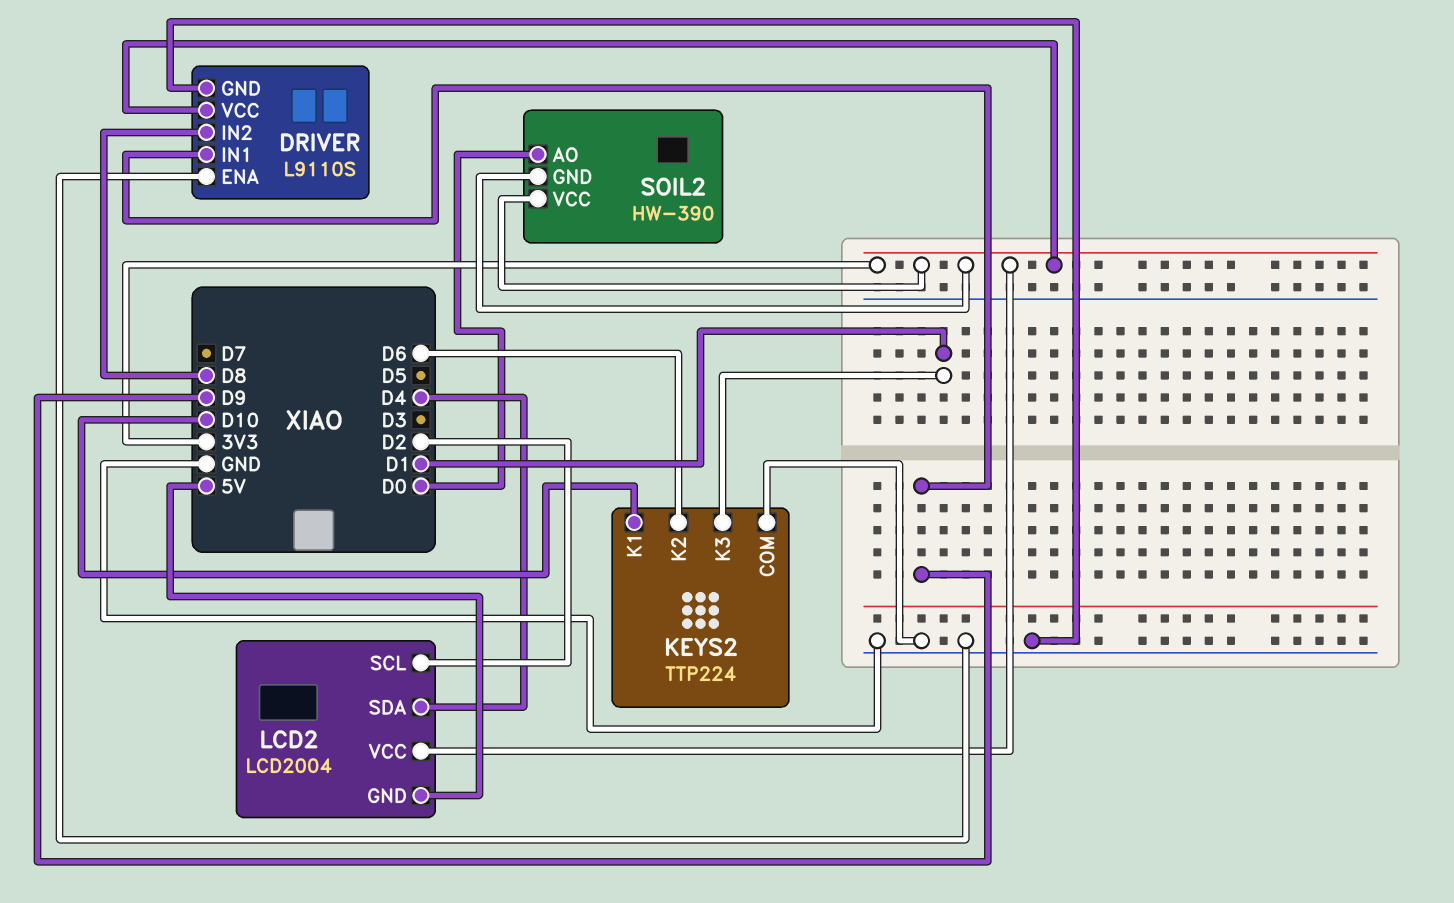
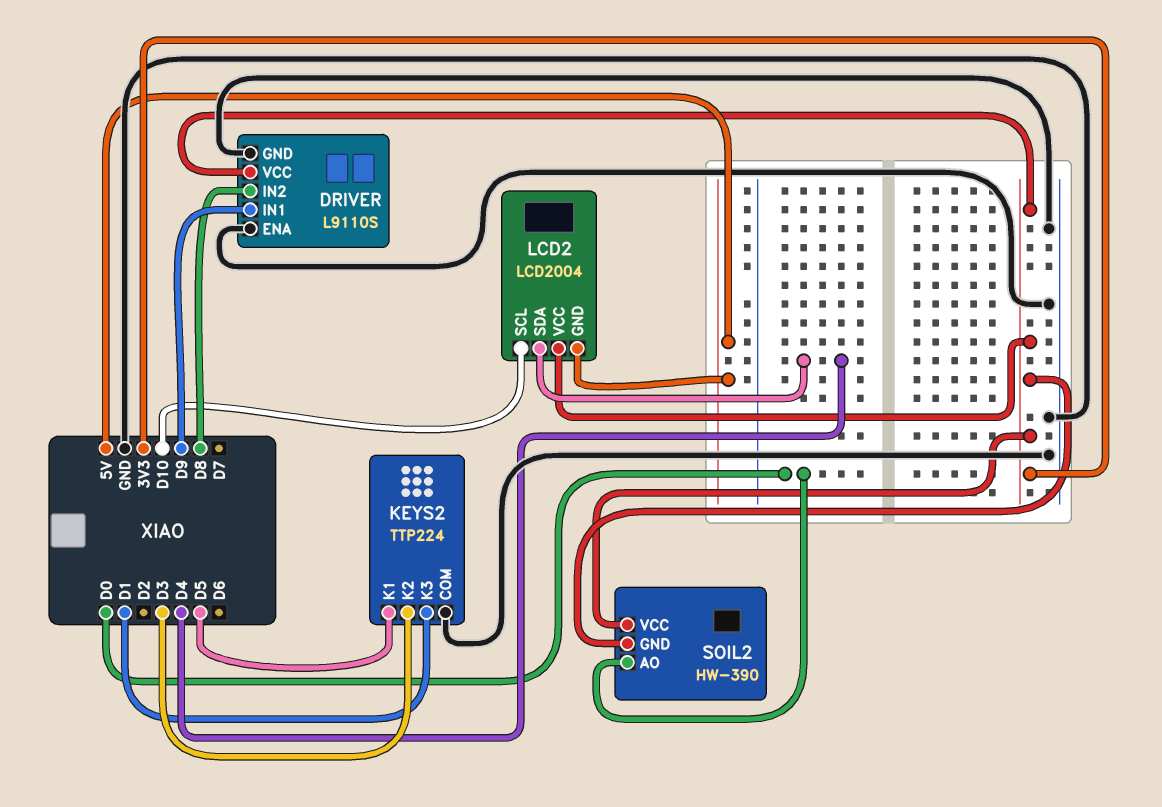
KEYS2 pin K1: D10 -> D5
KEYS2 pin K2: D6 -> D3
LCD2 pin SCL: D2 -> D10

